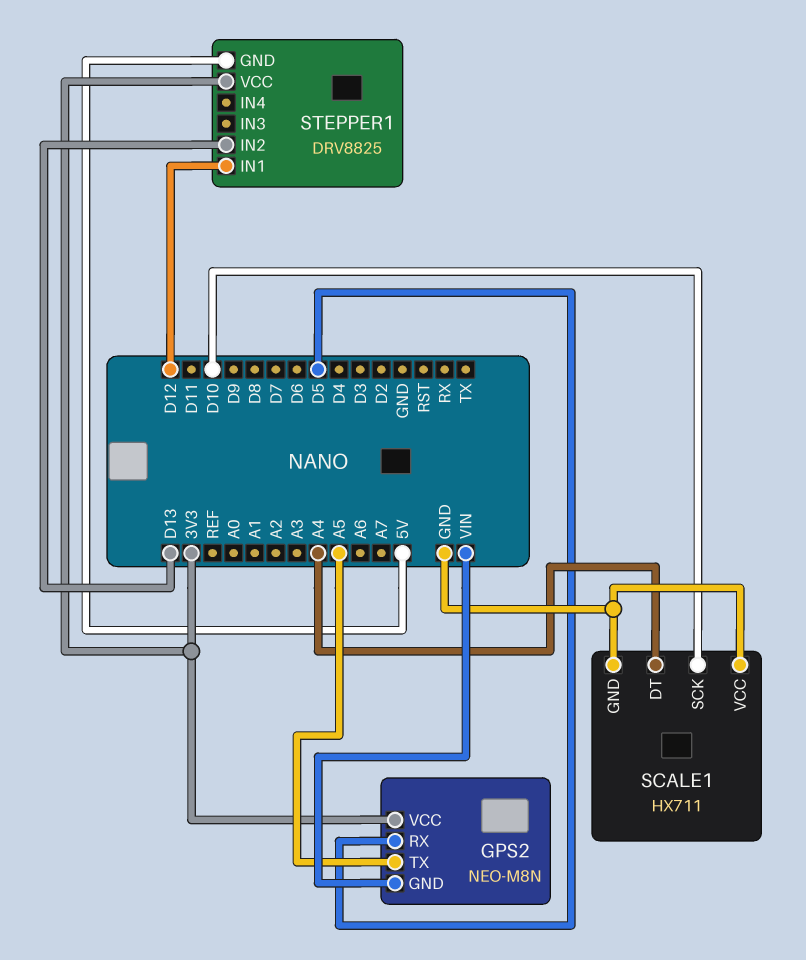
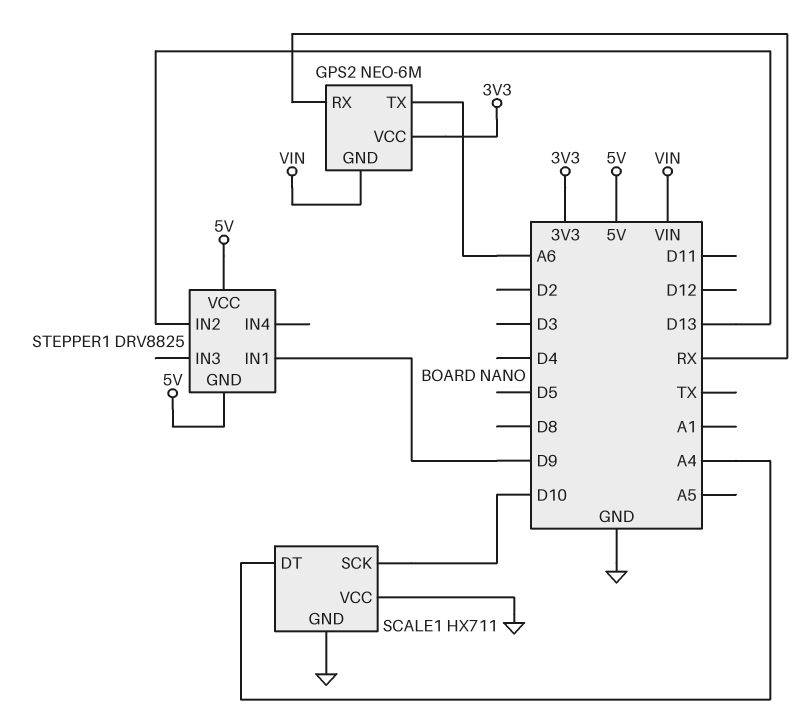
GPS2: NEO-M8N -> NEO-6M
GPS2 pin RX: D5 -> RX
GPS2 pin TX: A5 -> A6
STEPPER1 pin IN1: D12 -> D9
STEPPER1 pin VCC: 3V3 -> 5V

